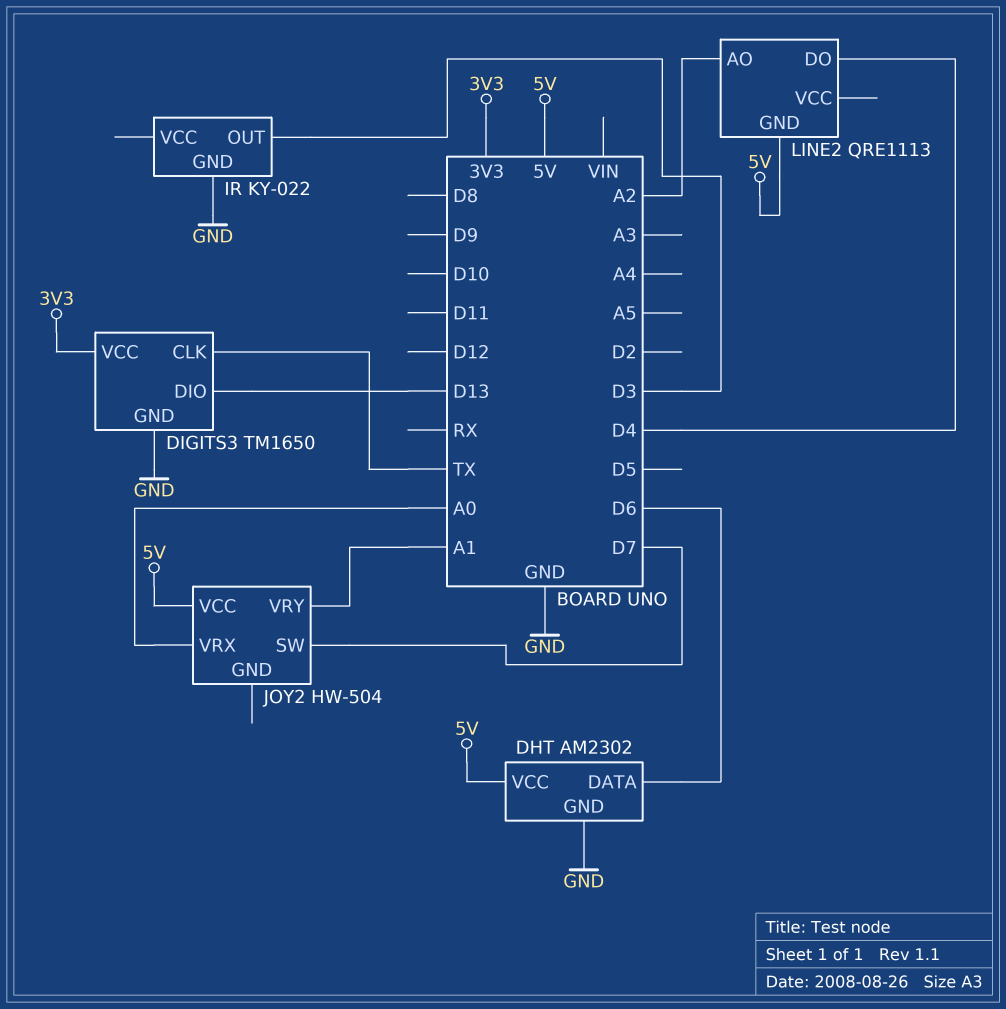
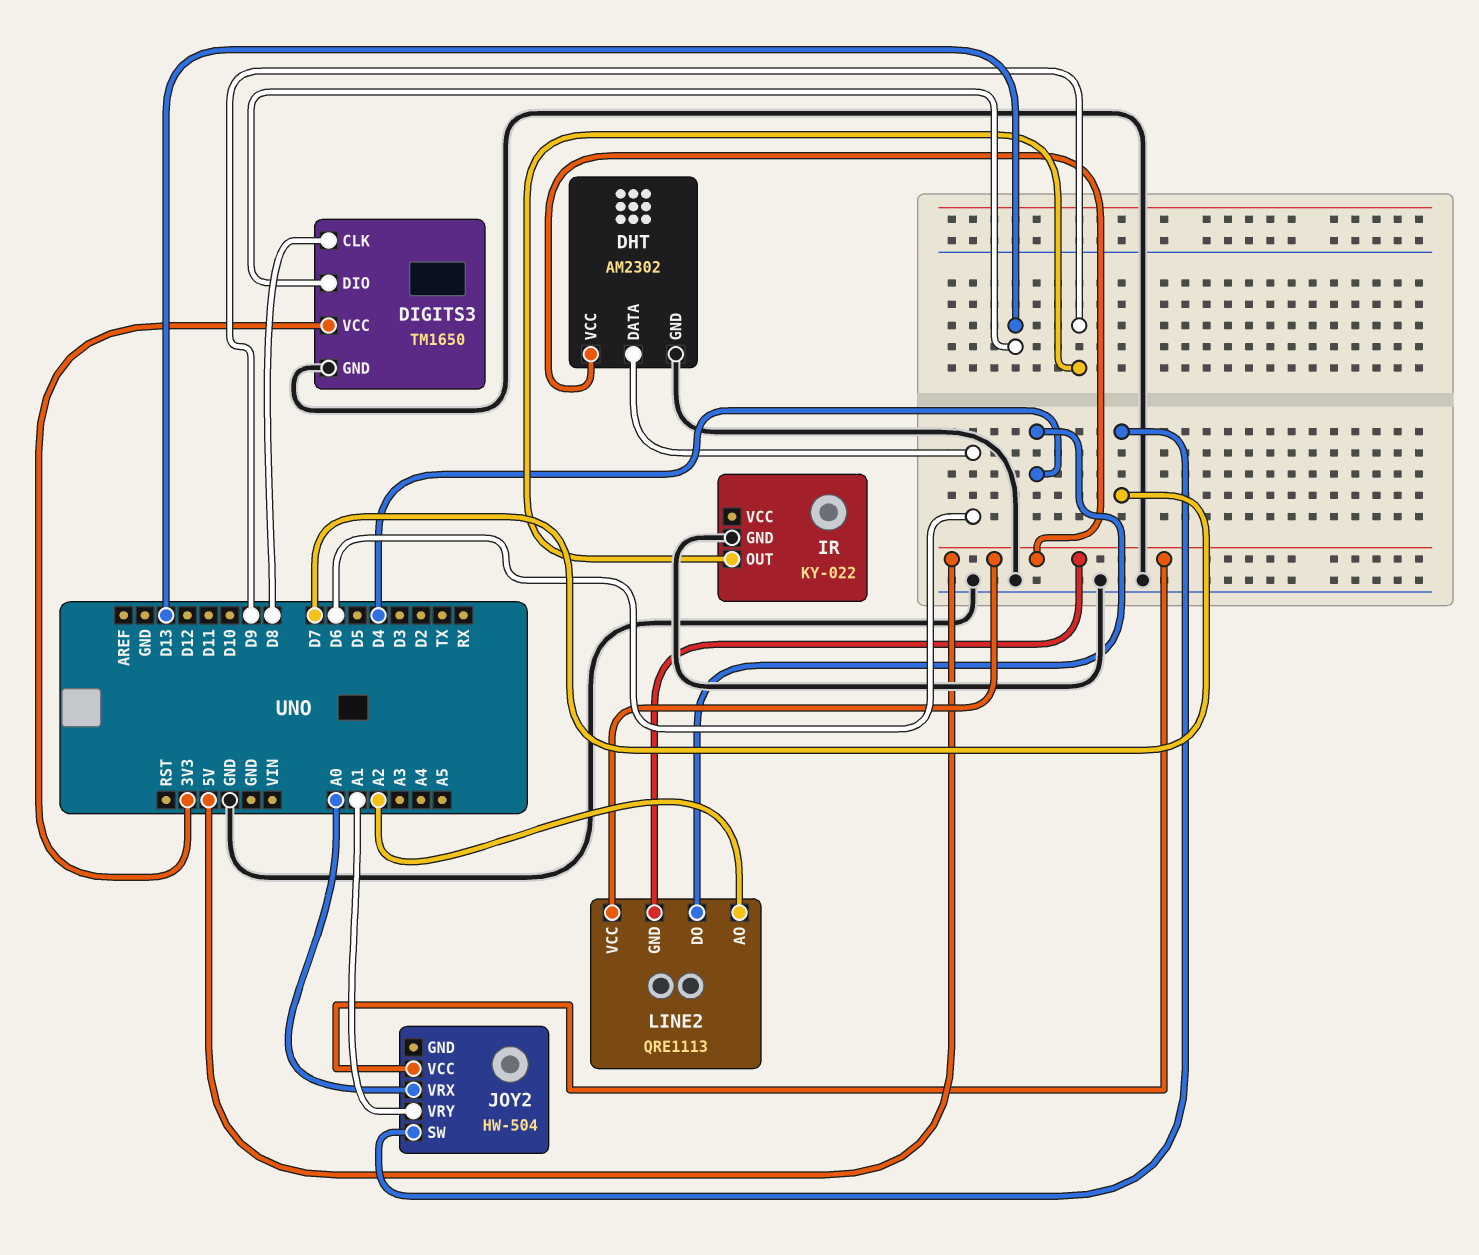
DIGITS3 pin CLK: TX -> D8
IR pin OUT: D3 -> D9
LINE2 pin VCC: none -> 5V

